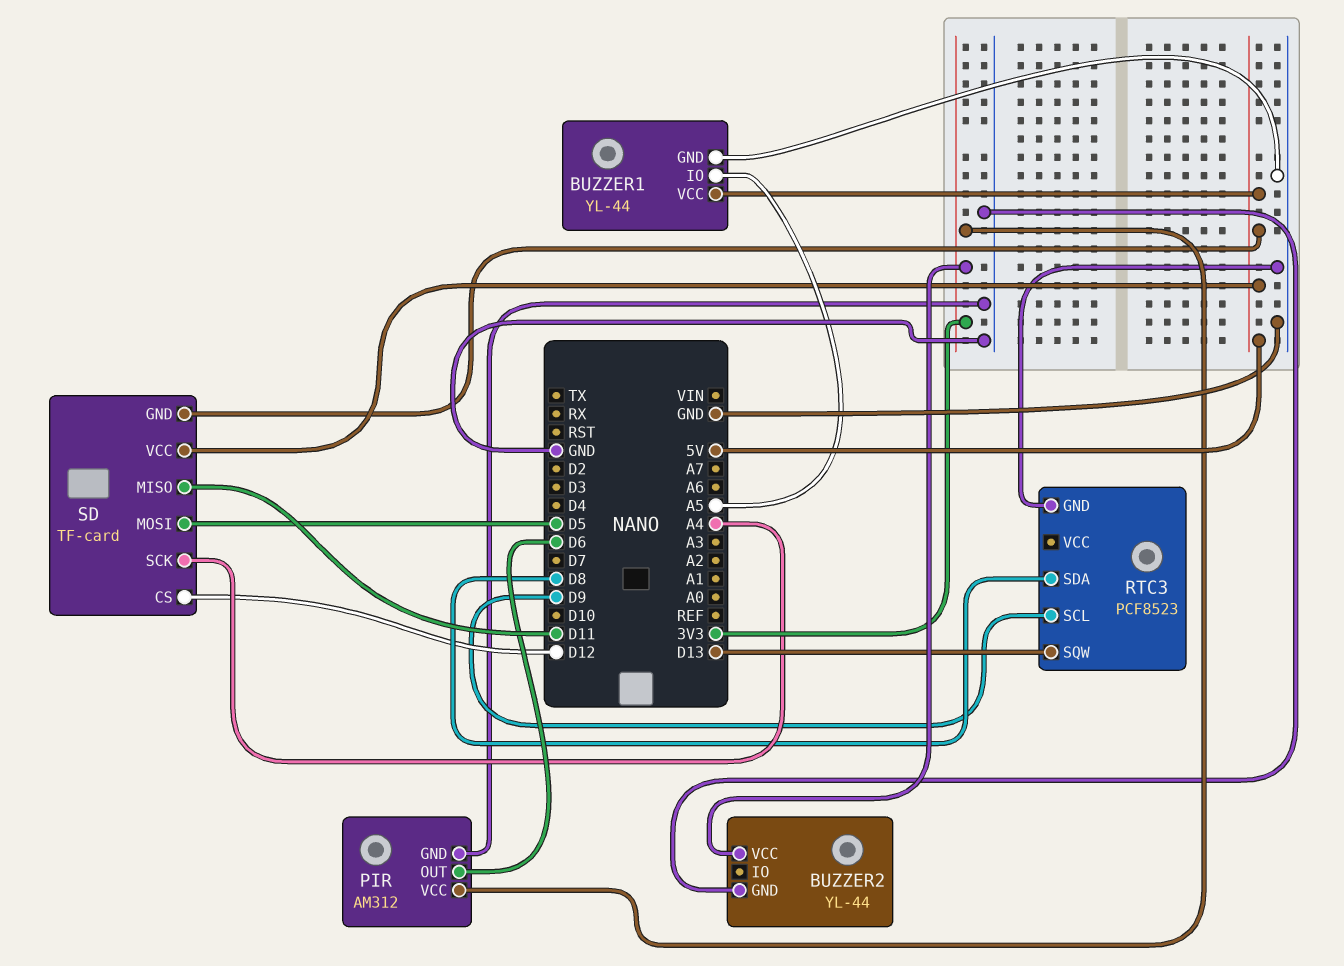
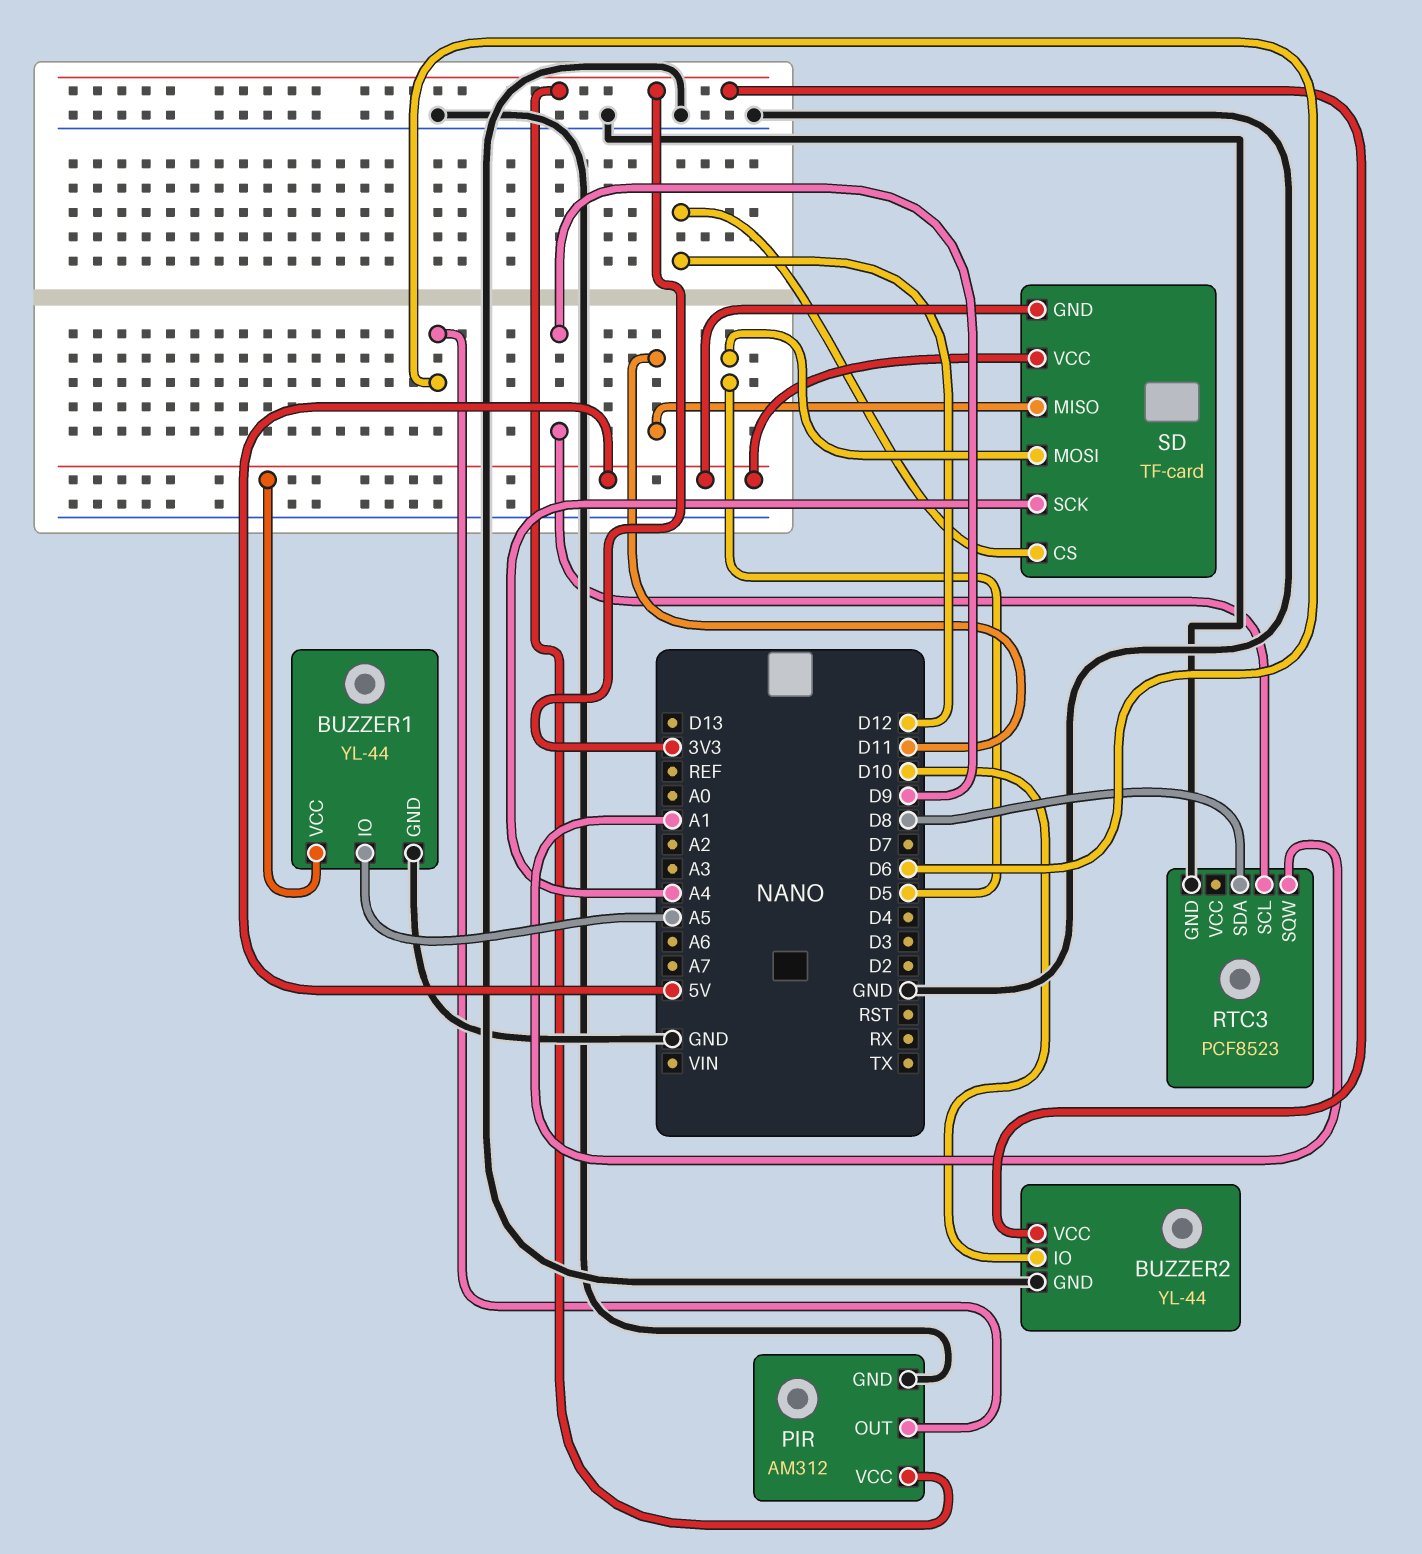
BUZZER2 pin IO: none -> D10
RTC3 pin SQW: D13 -> A1

